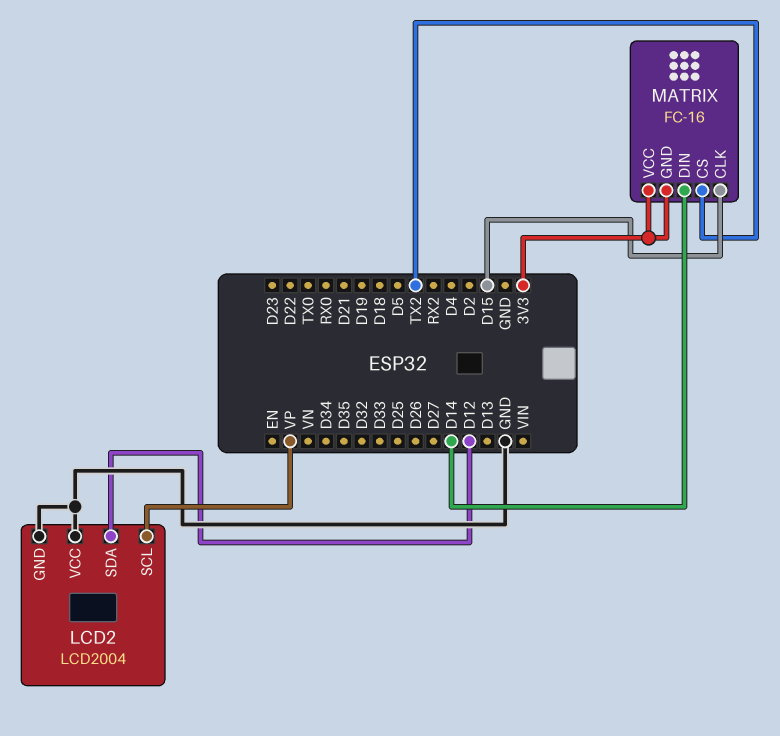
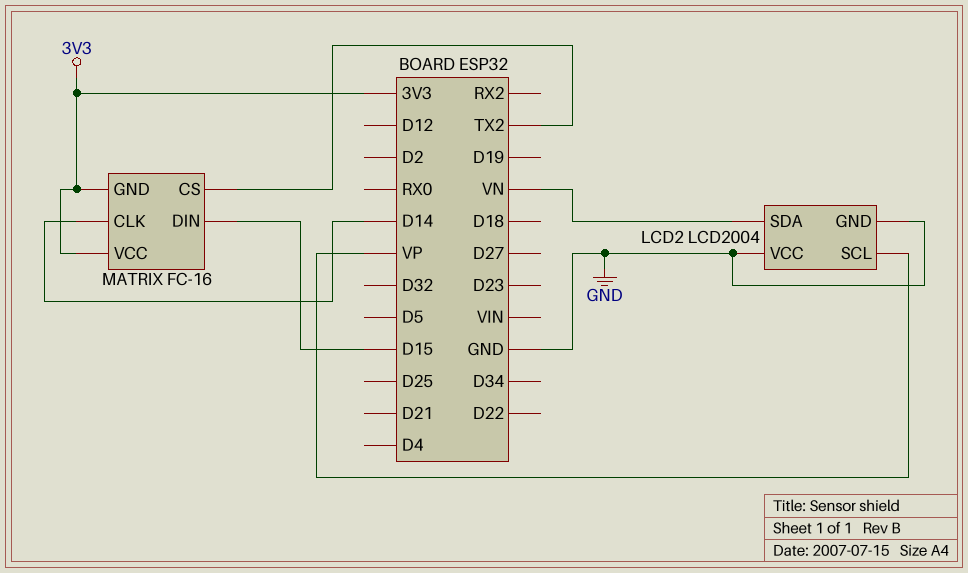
LCD2 pin SDA: D12 -> VN
MATRIX pin CLK: D15 -> D14
MATRIX pin DIN: D14 -> D15

